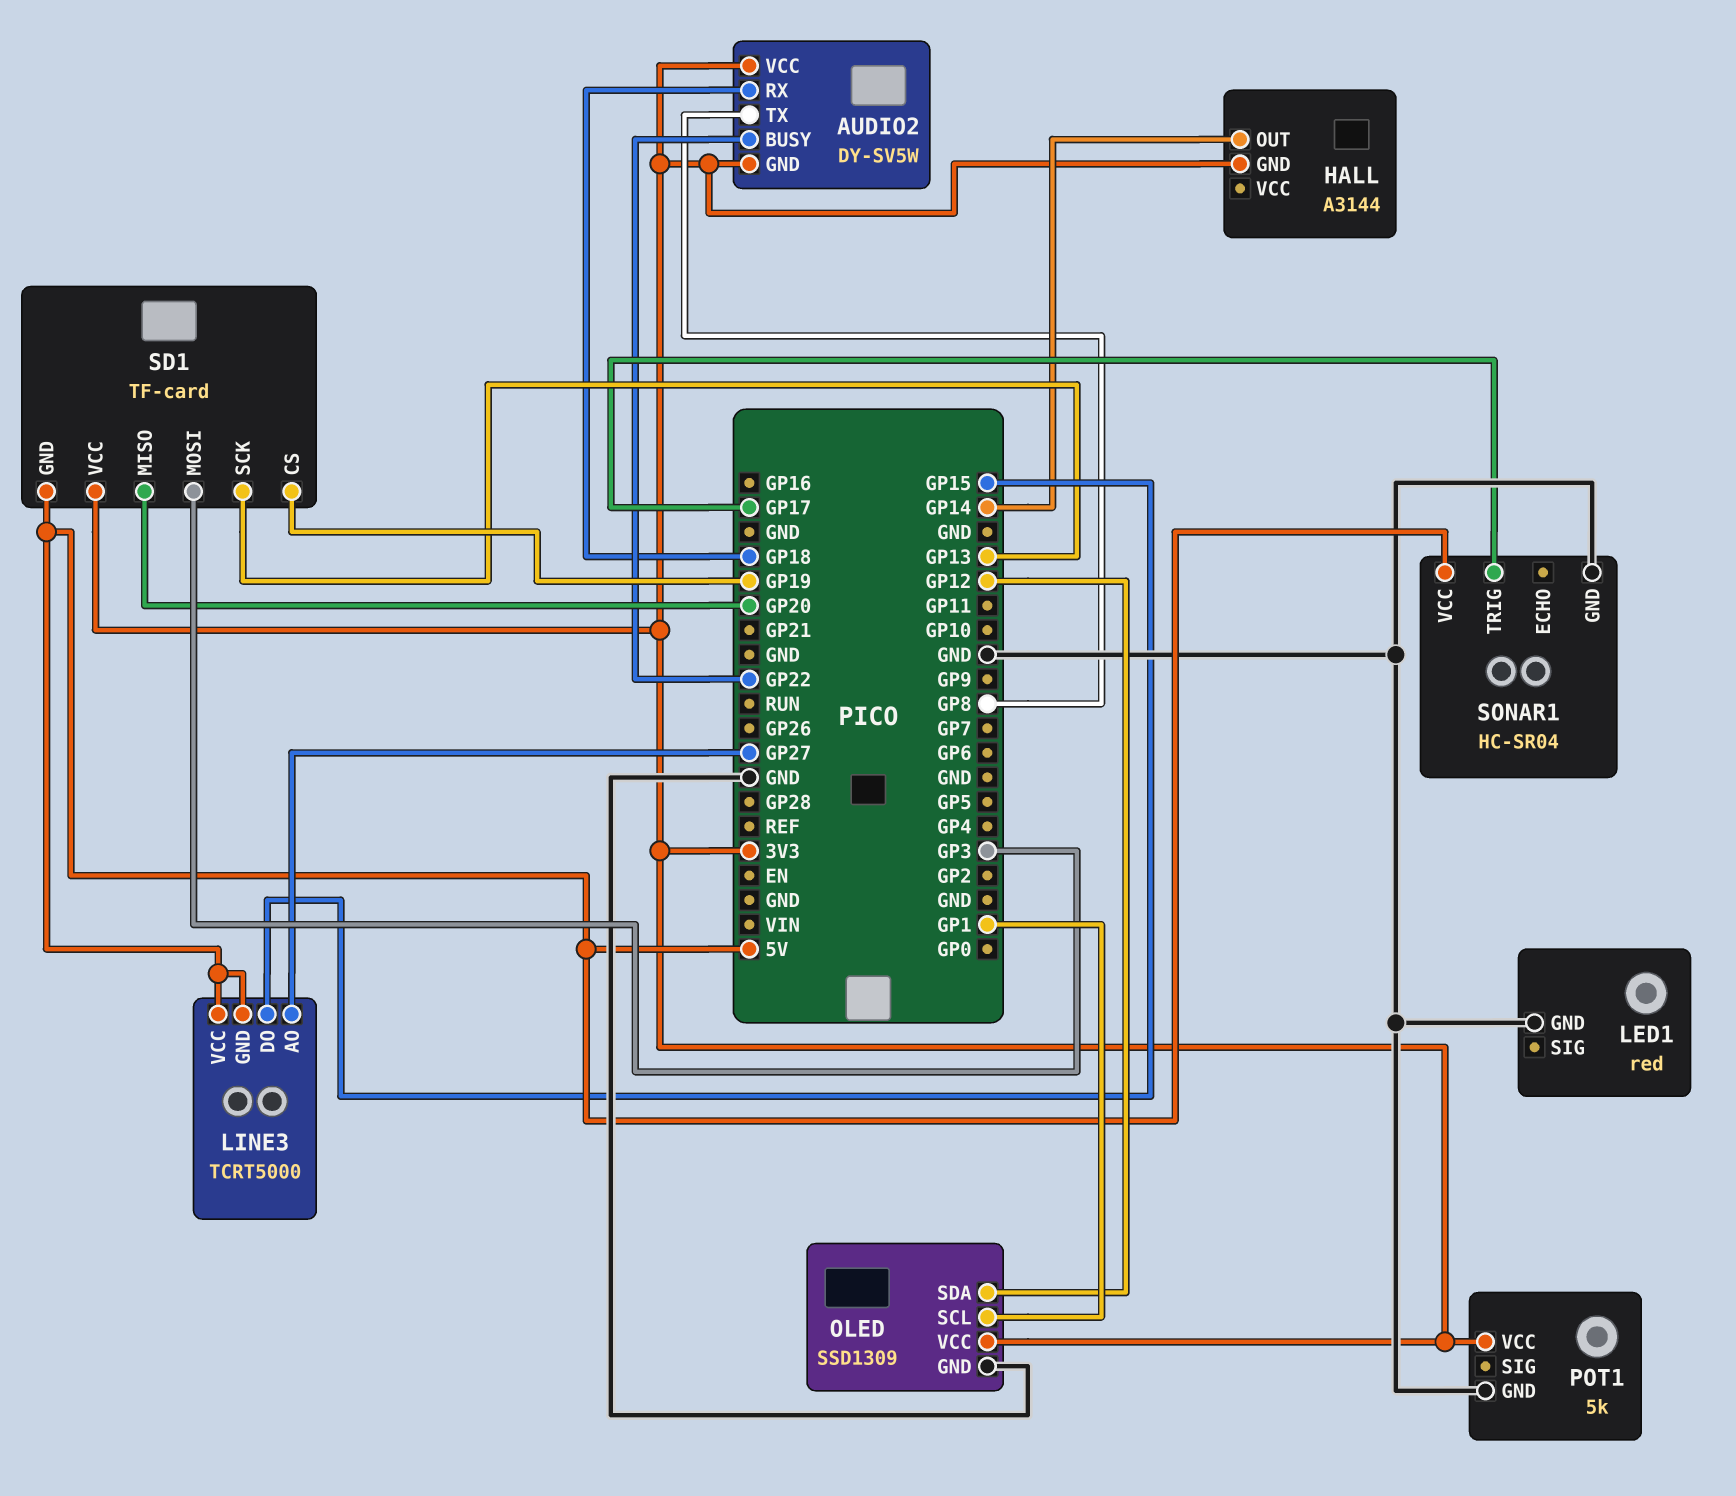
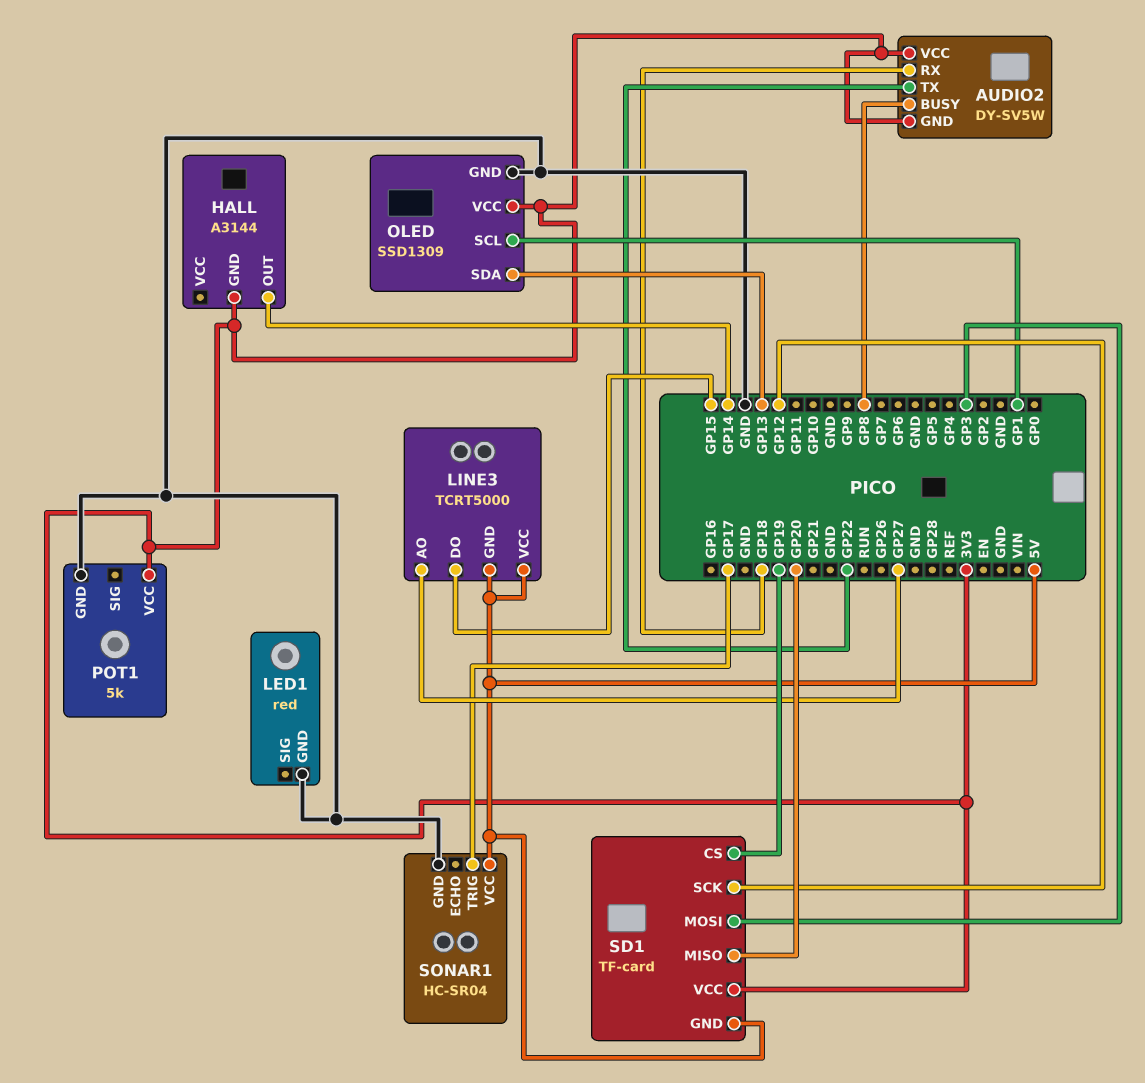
AUDIO2 pin BUSY: GP22 -> GP8
AUDIO2 pin TX: GP8 -> GP22
OLED pin SDA: GP12 -> GP13
SD1 pin SCK: GP13 -> GP12

